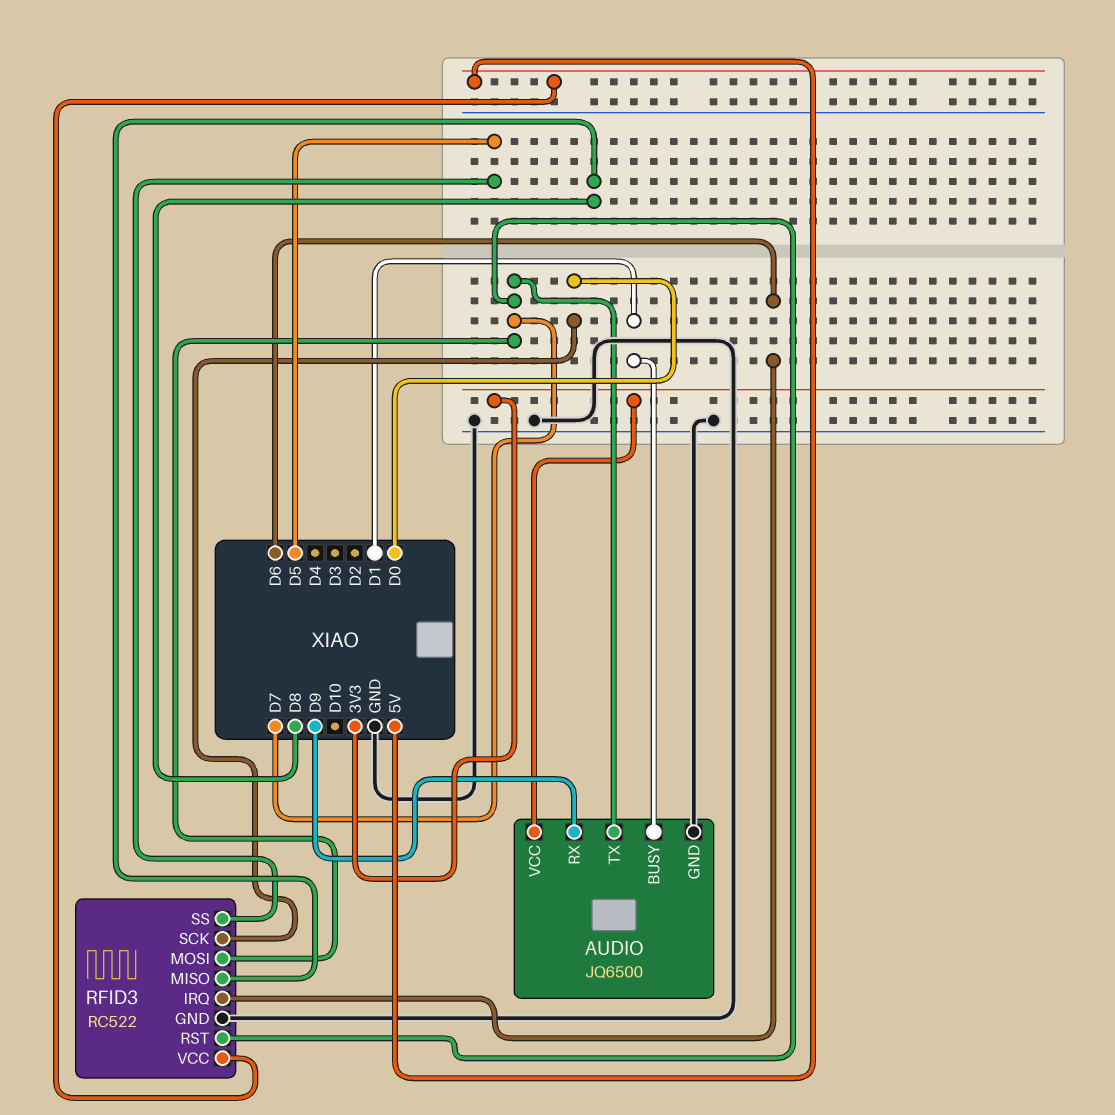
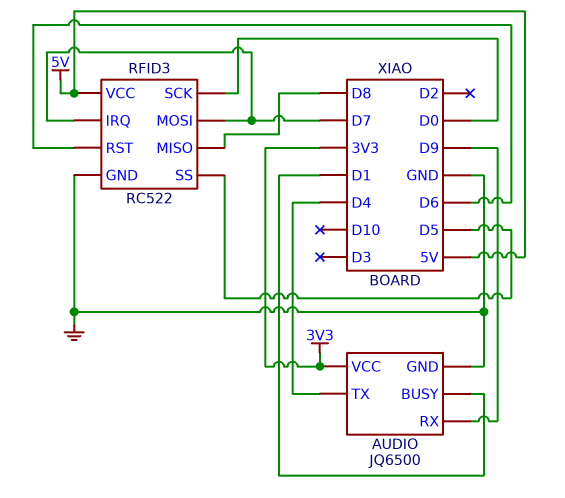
AUDIO pin TX: D7 -> D4
RFID3 pin IRQ: D6 -> D7
RFID3 pin RST: D7 -> D6

